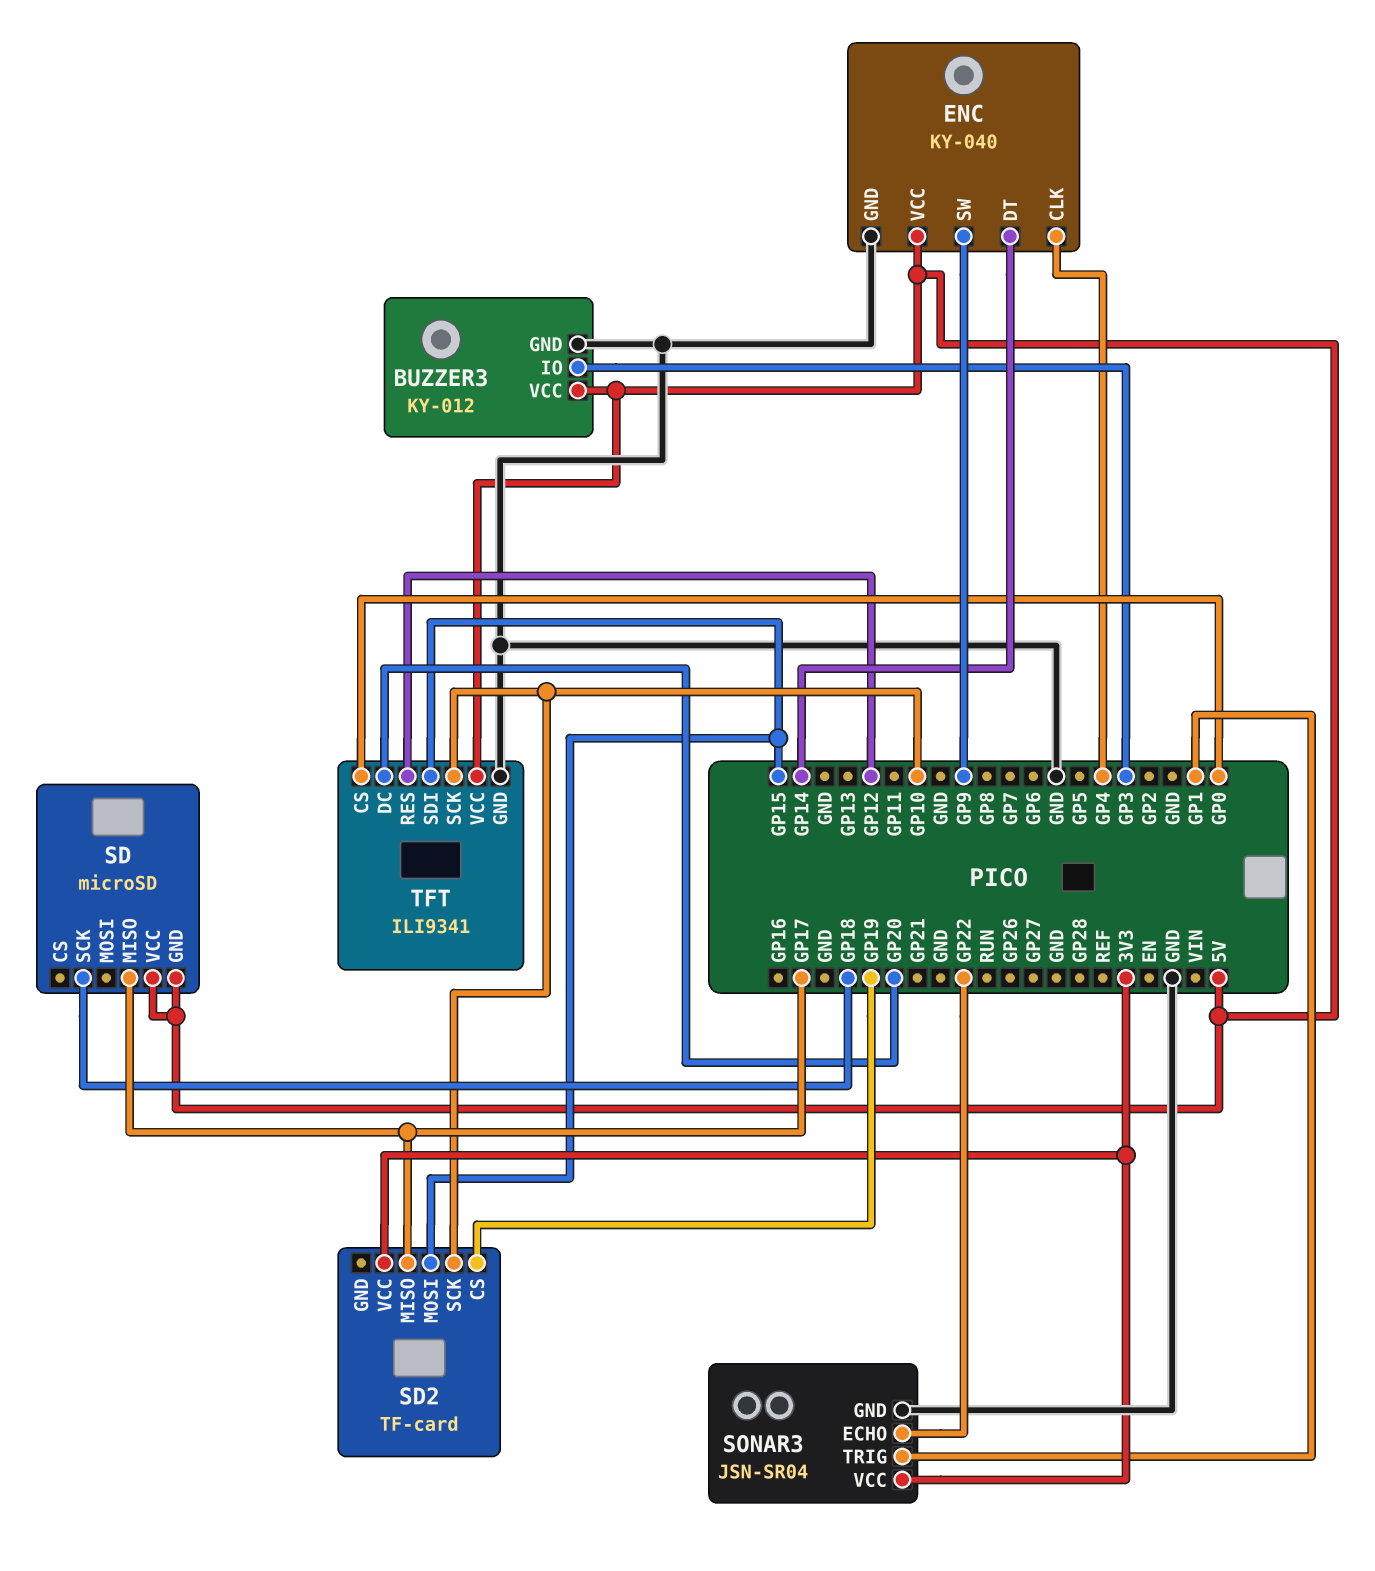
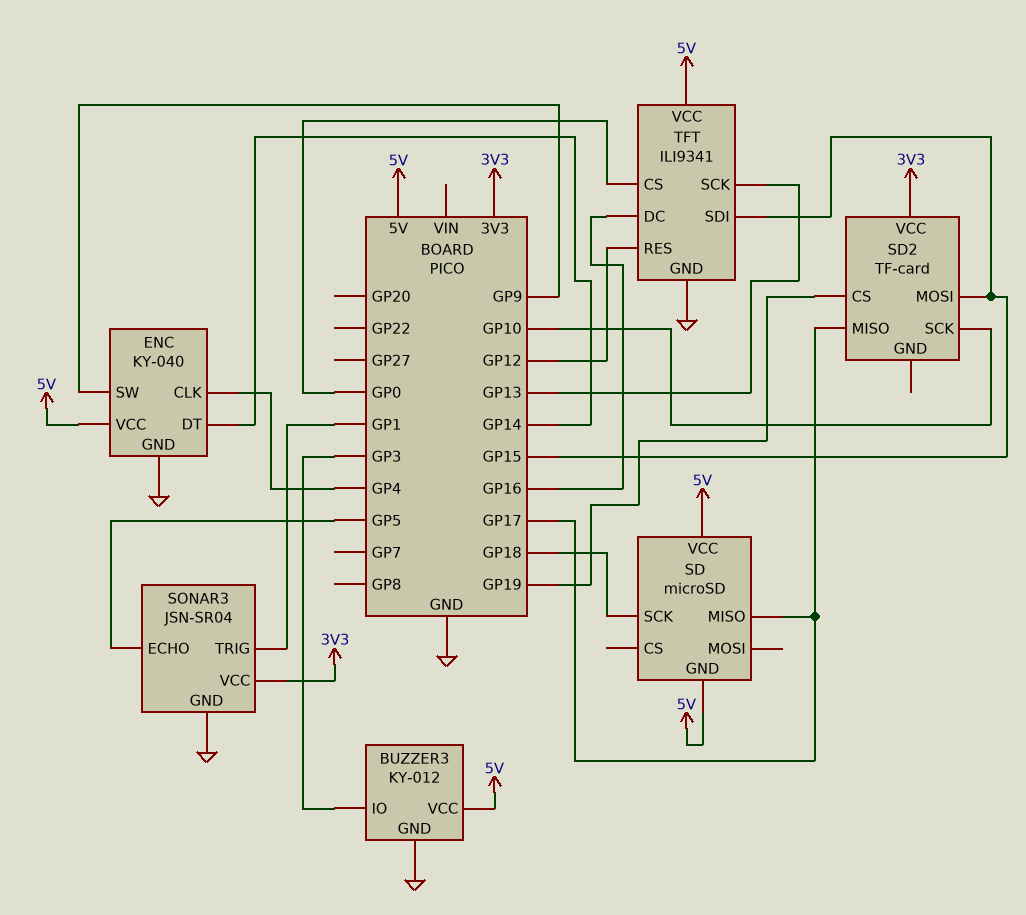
SONAR3 pin ECHO: GP22 -> GP5
TFT pin DC: GP20 -> GP16
TFT pin SCK: GP10 -> GP13

